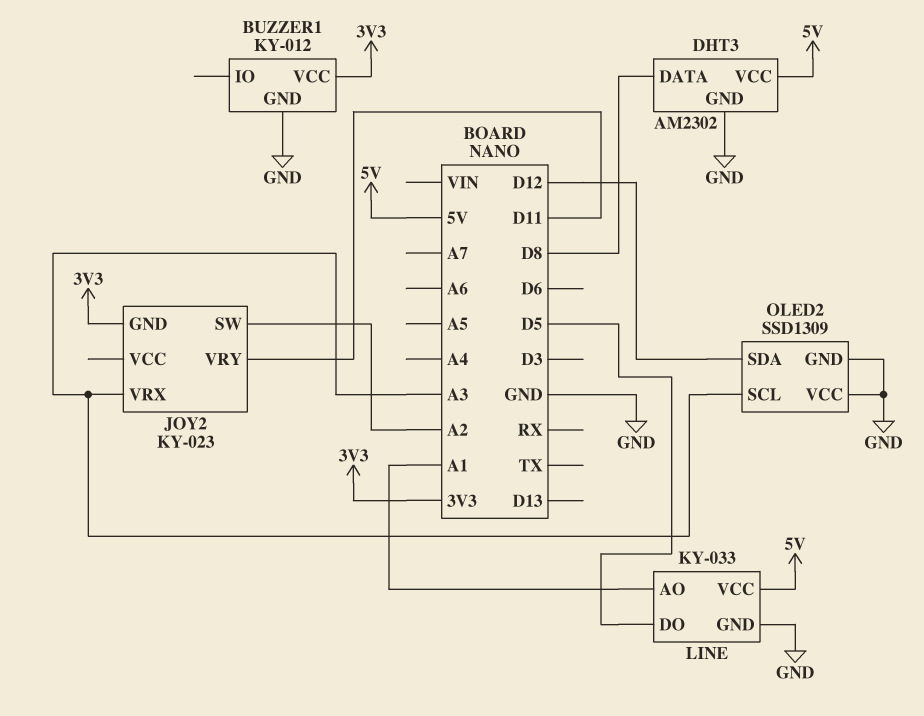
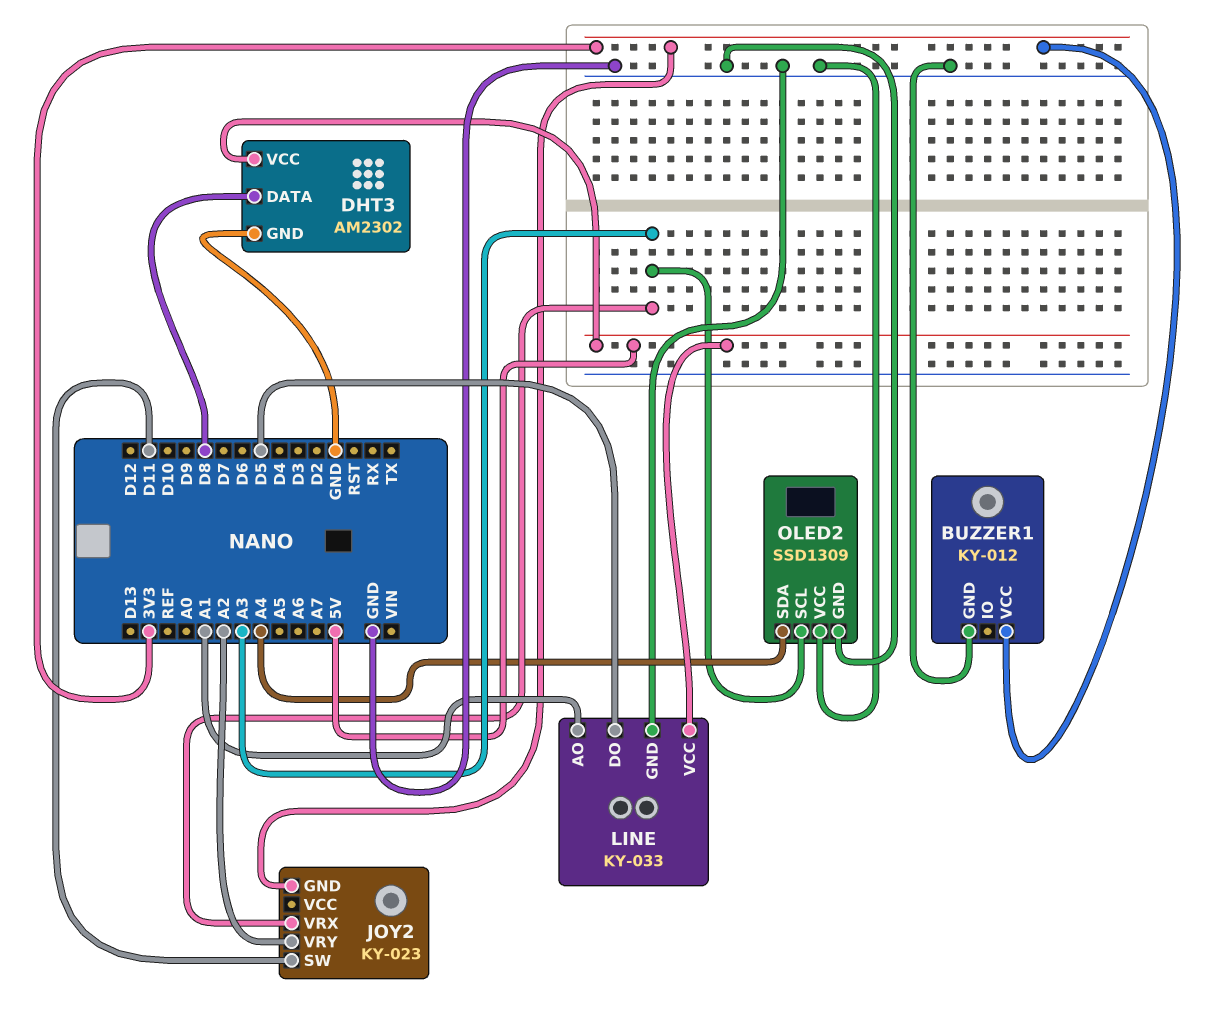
JOY2 pin SW: A2 -> D11
JOY2 pin VRY: D11 -> A2
OLED2 pin SDA: D12 -> A4

